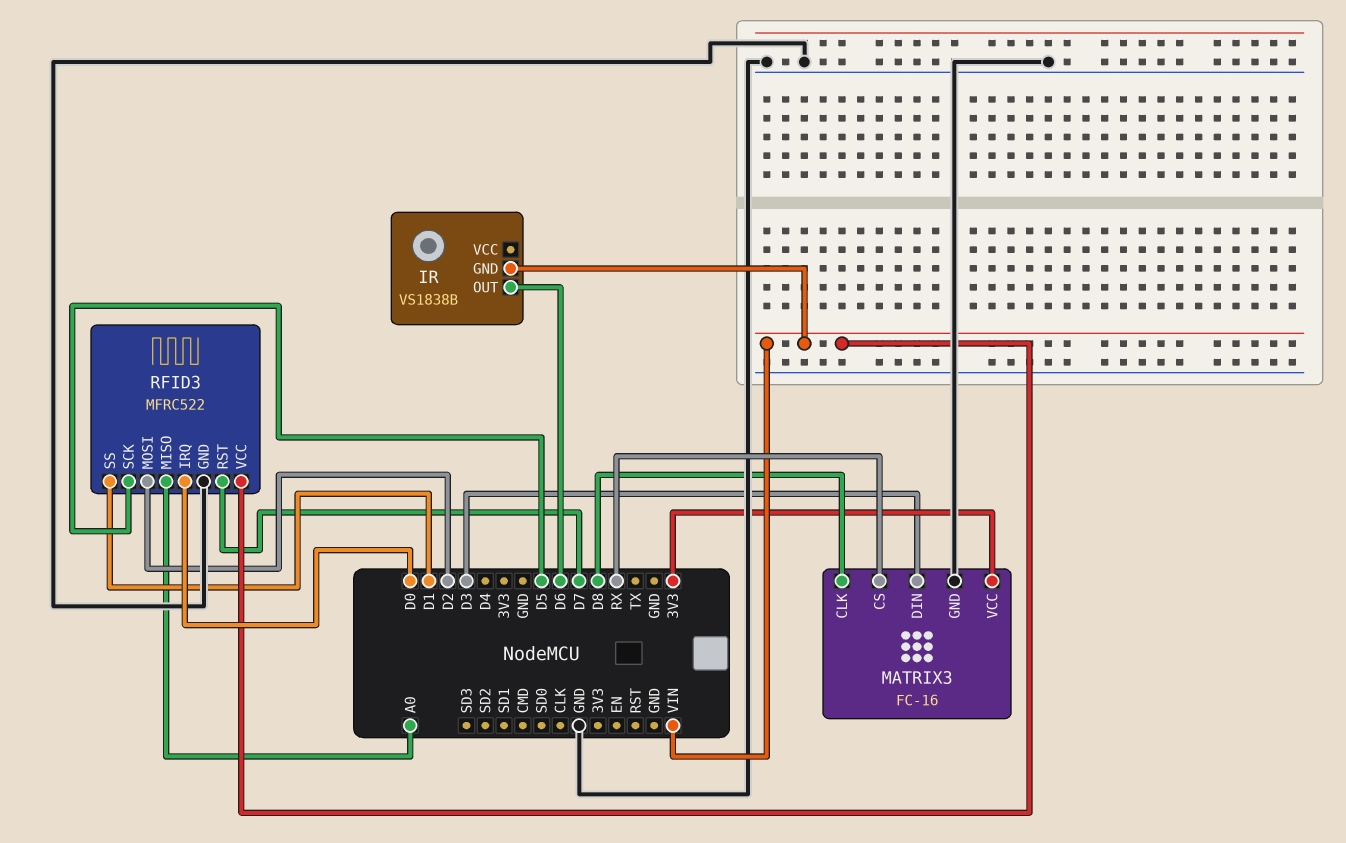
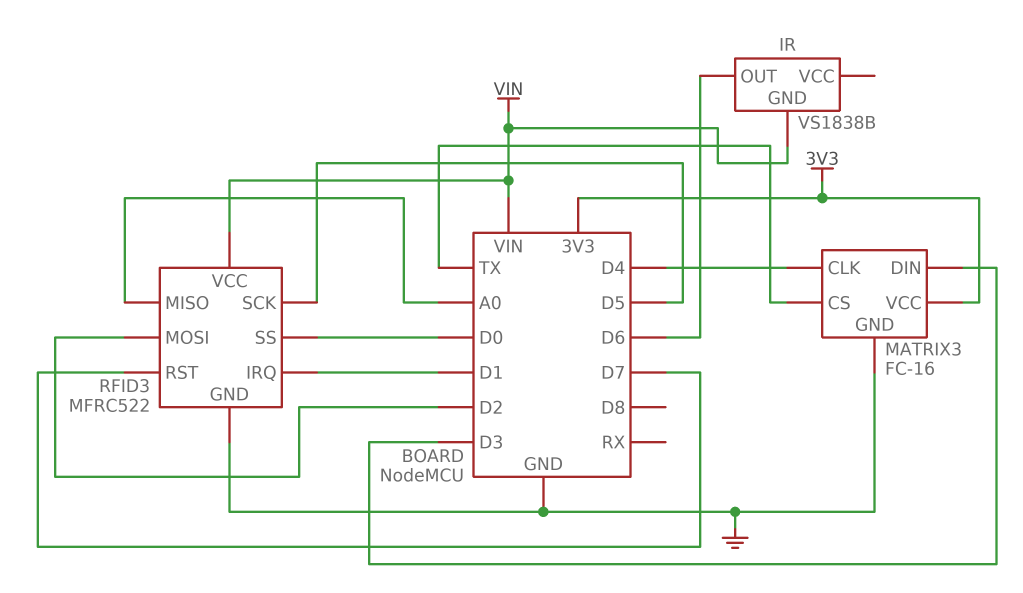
MATRIX3 pin CLK: D8 -> D4
MATRIX3 pin CS: RX -> TX
RFID3 pin IRQ: D0 -> D1
RFID3 pin SS: D1 -> D0

